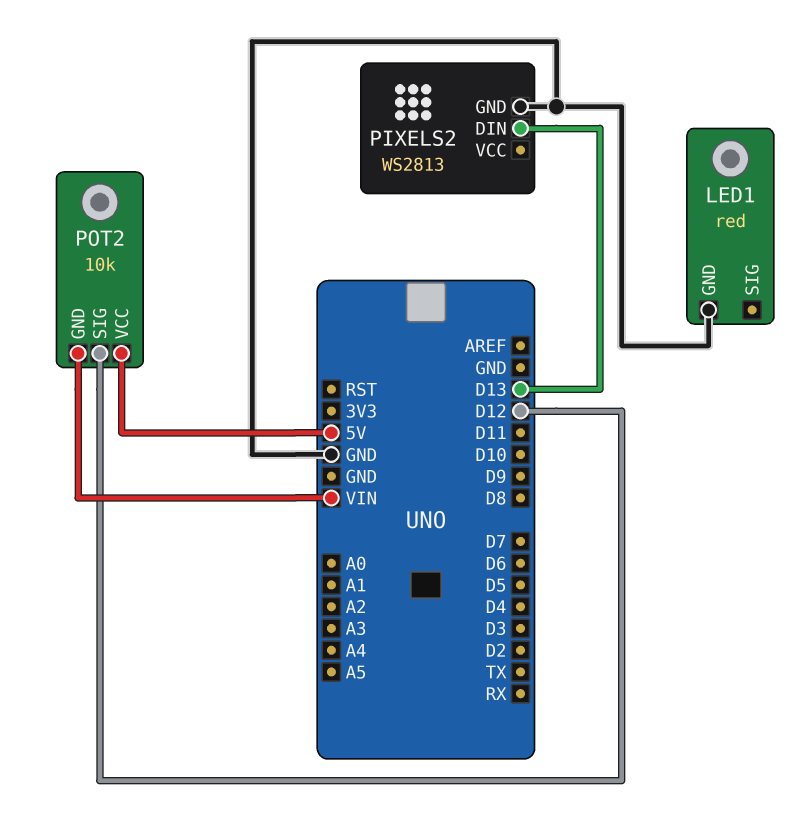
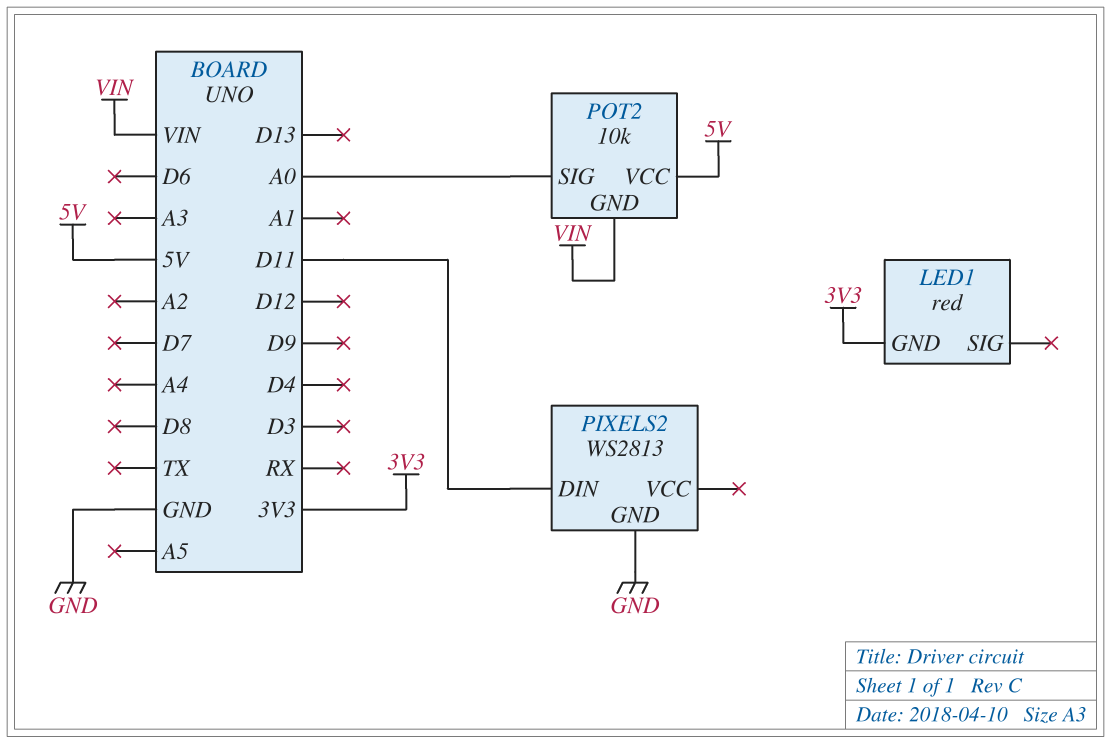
LED1 pin GND: GND -> 3V3
PIXELS2 pin DIN: D13 -> D11
POT2 pin SIG: D12 -> A0

